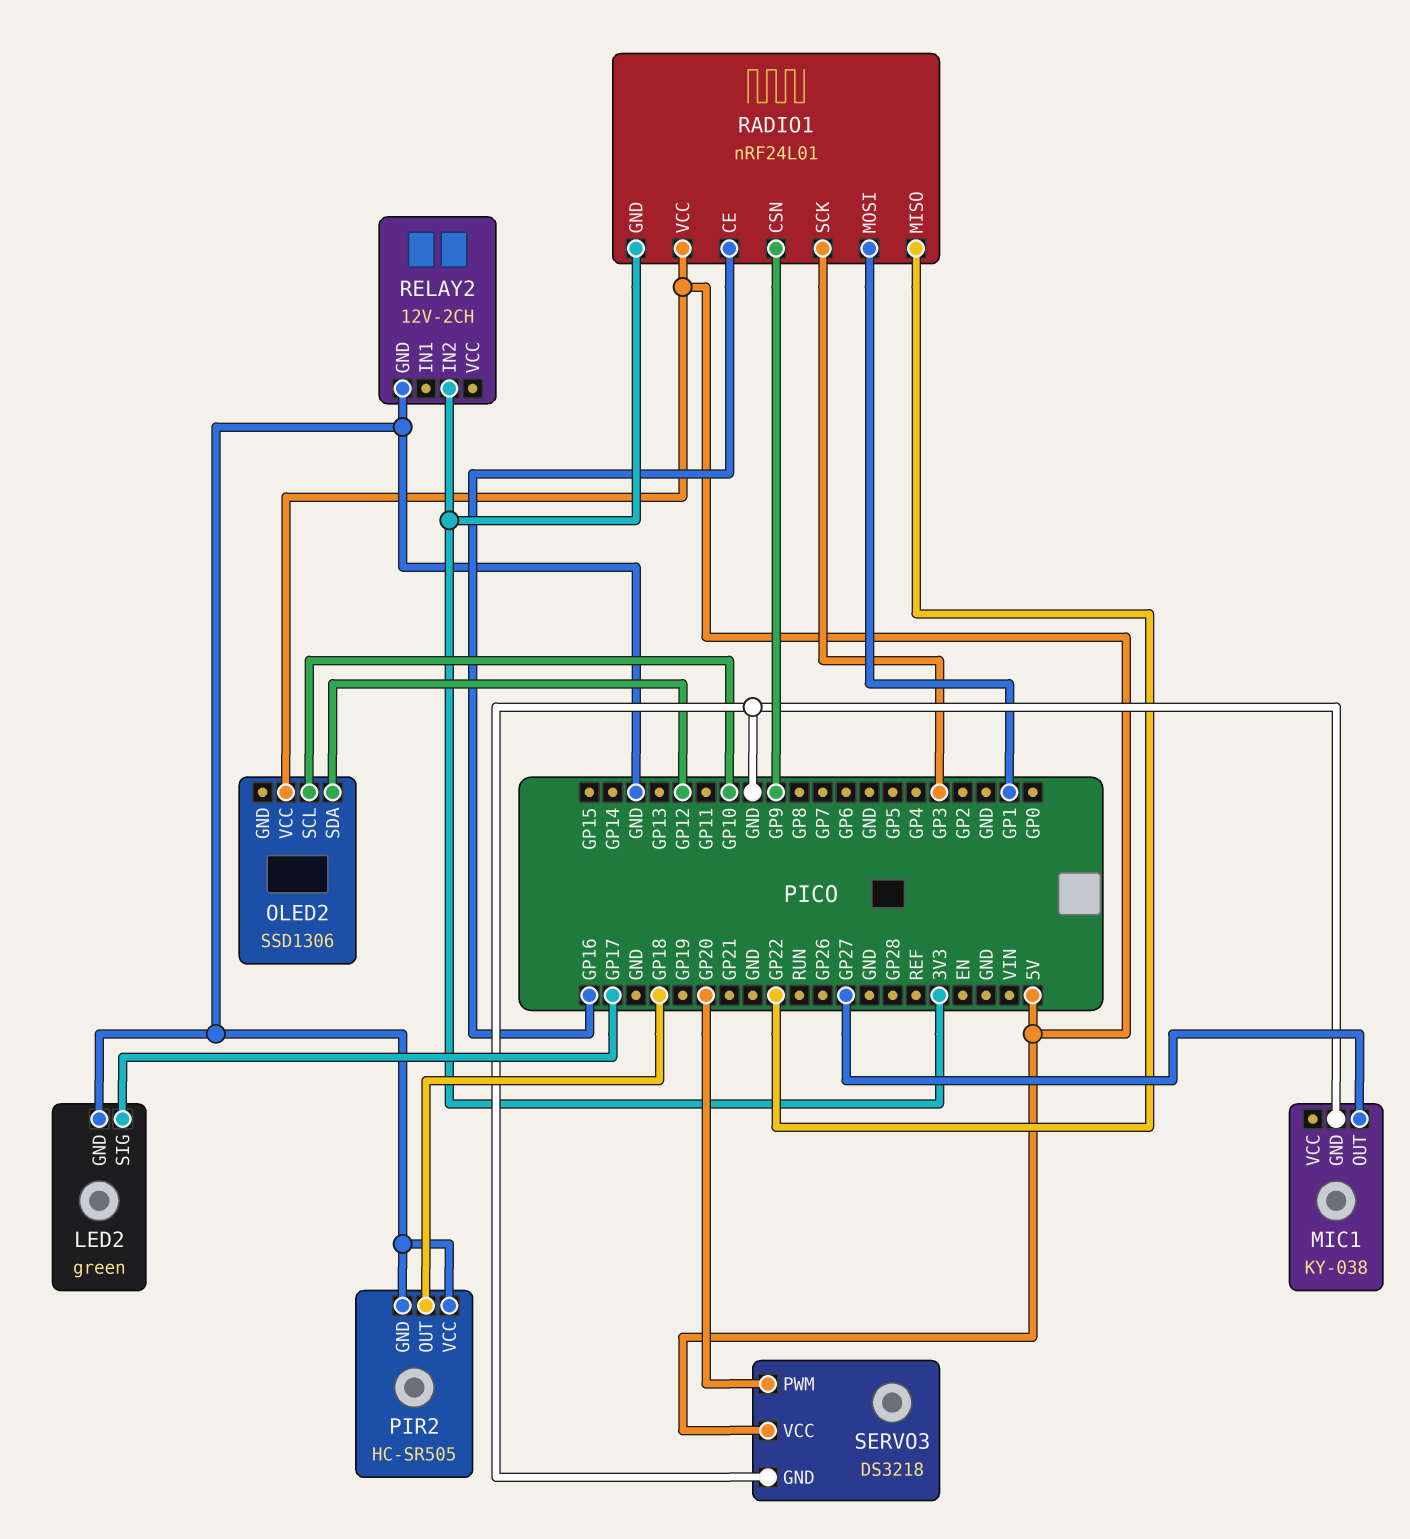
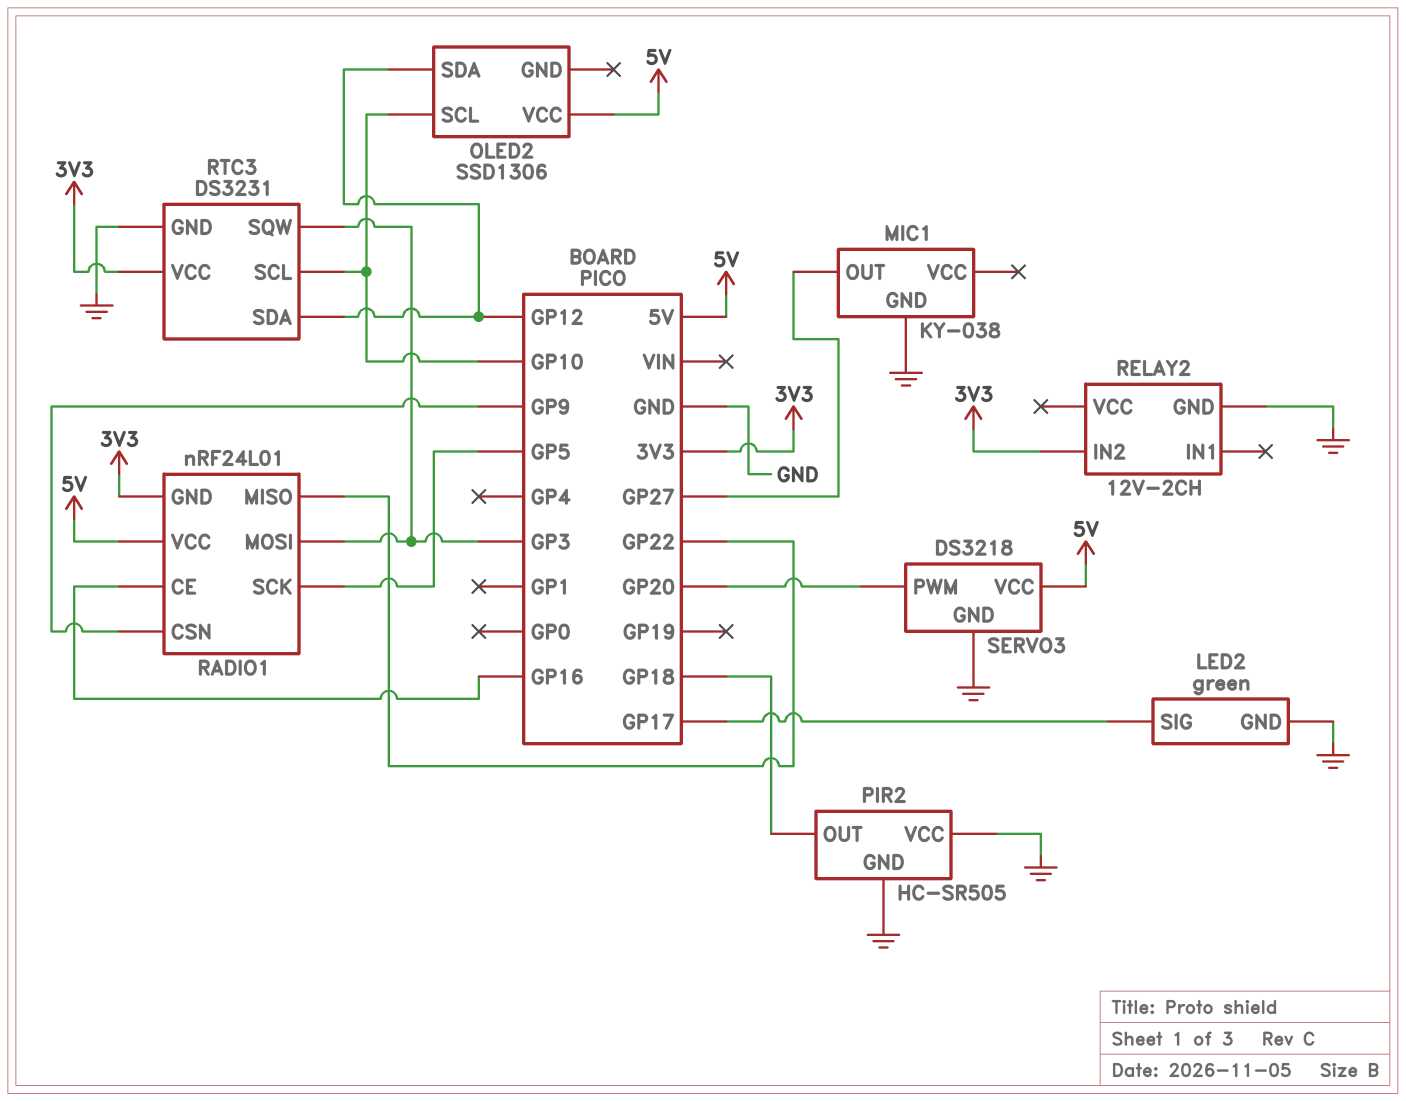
RADIO1 pin MOSI: GP1 -> GP3
RADIO1 pin SCK: GP3 -> GP5
RTC3: none -> DS3231
RTC3 pin GND: none -> GND
RTC3 pin SCL: none -> GP10
RTC3 pin SDA: none -> GP12
RTC3 pin SQW: none -> GP3
RTC3 pin VCC: none -> 3V3

